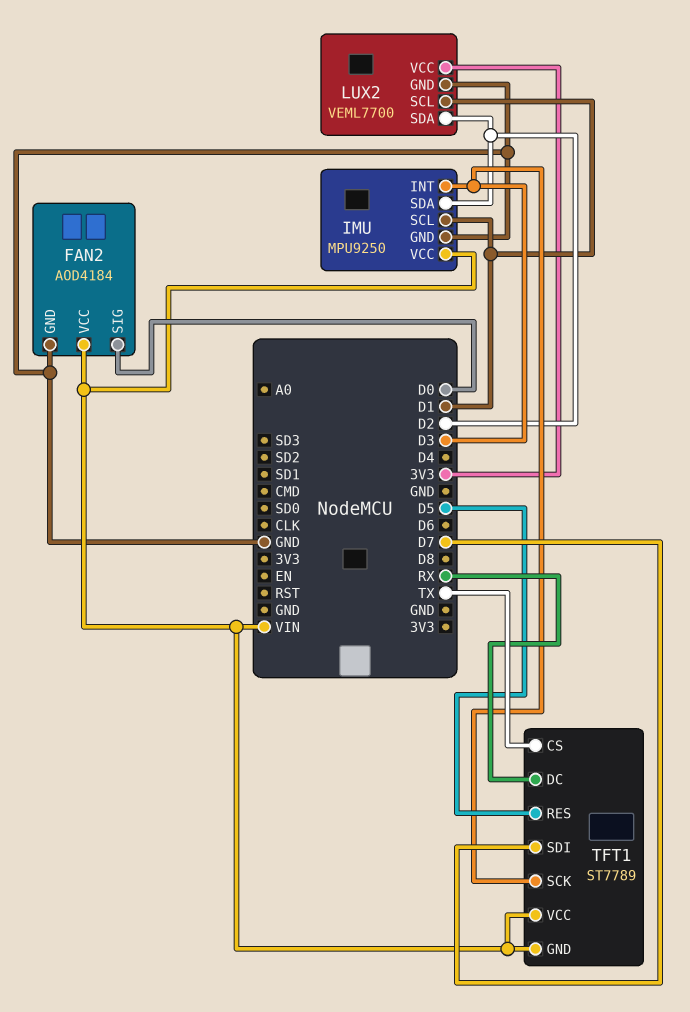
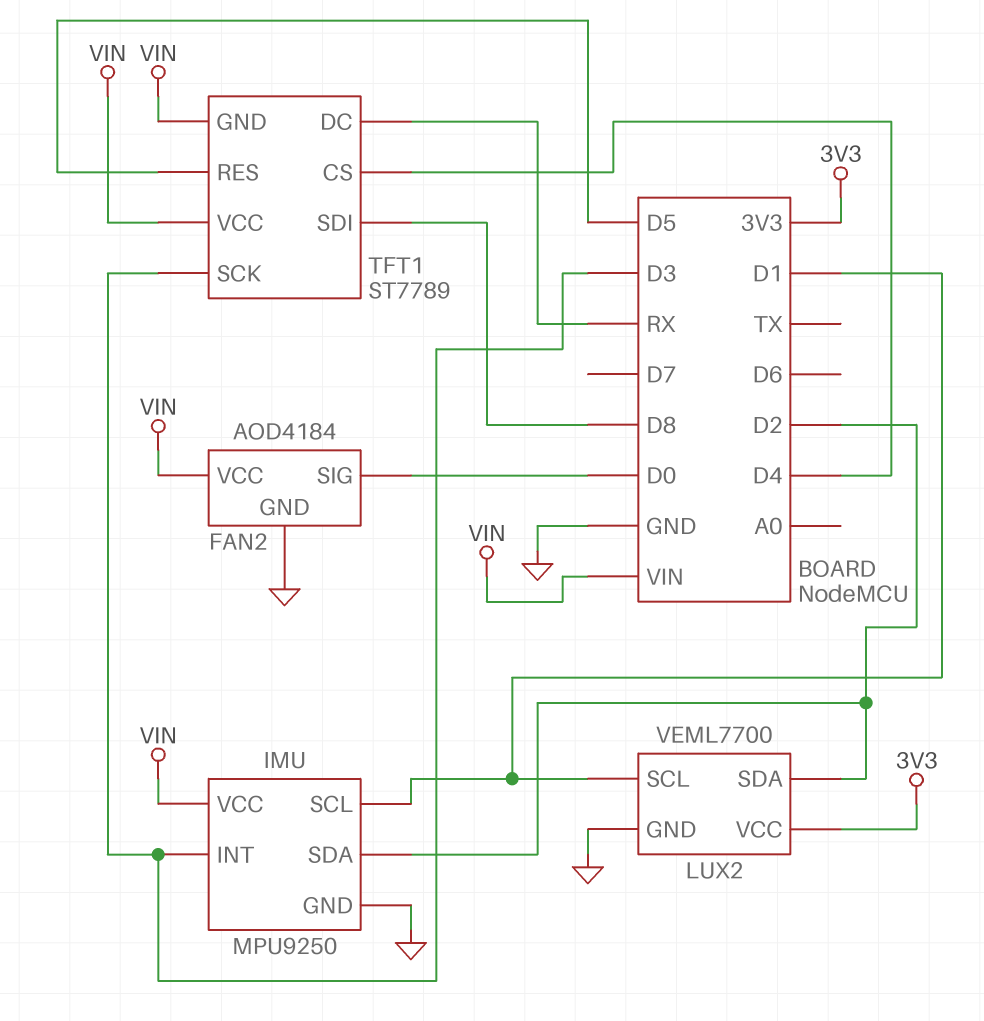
TFT1 pin CS: TX -> D4
TFT1 pin SDI: D7 -> D8

